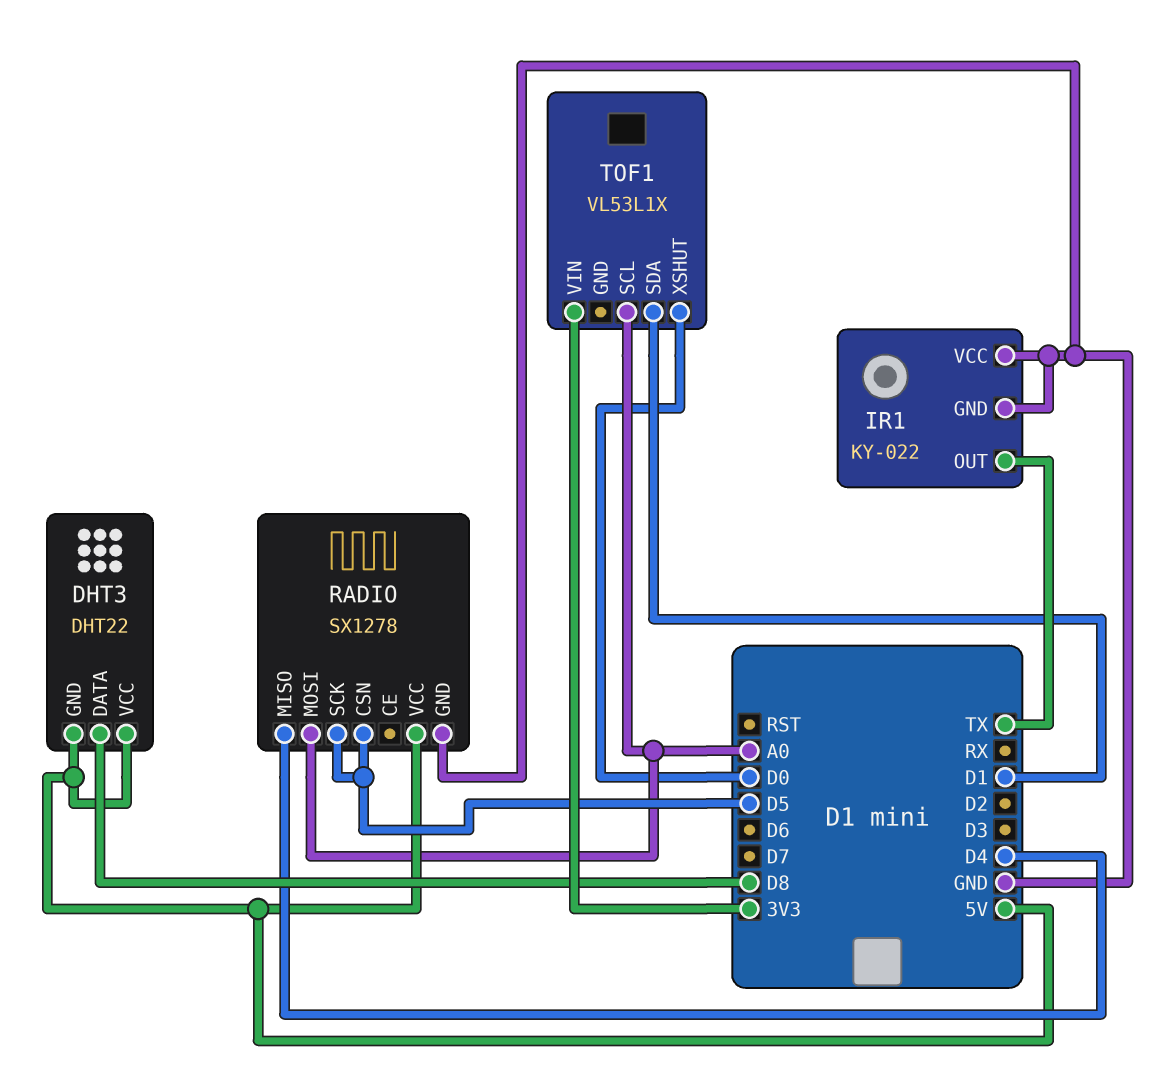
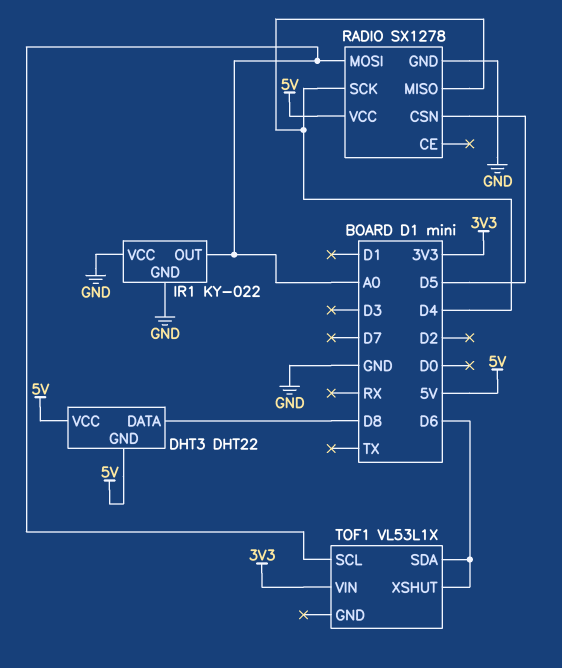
IR1 pin OUT: TX -> A0
RADIO pin SCK: D5 -> D4
TOF1 pin SDA: D1 -> D6
TOF1 pin XSHUT: D0 -> D6

